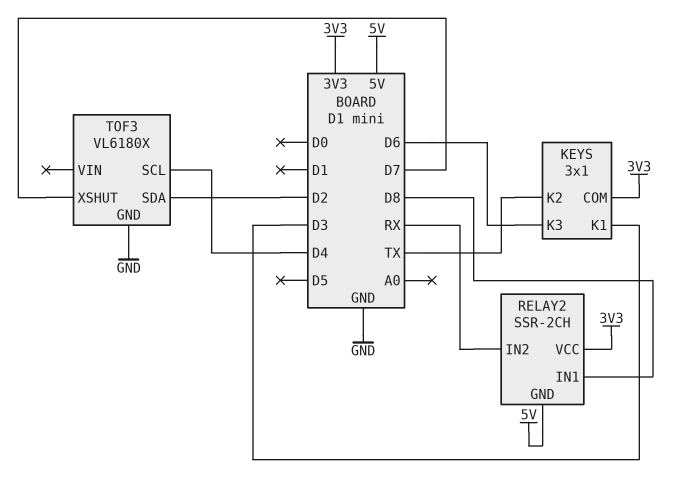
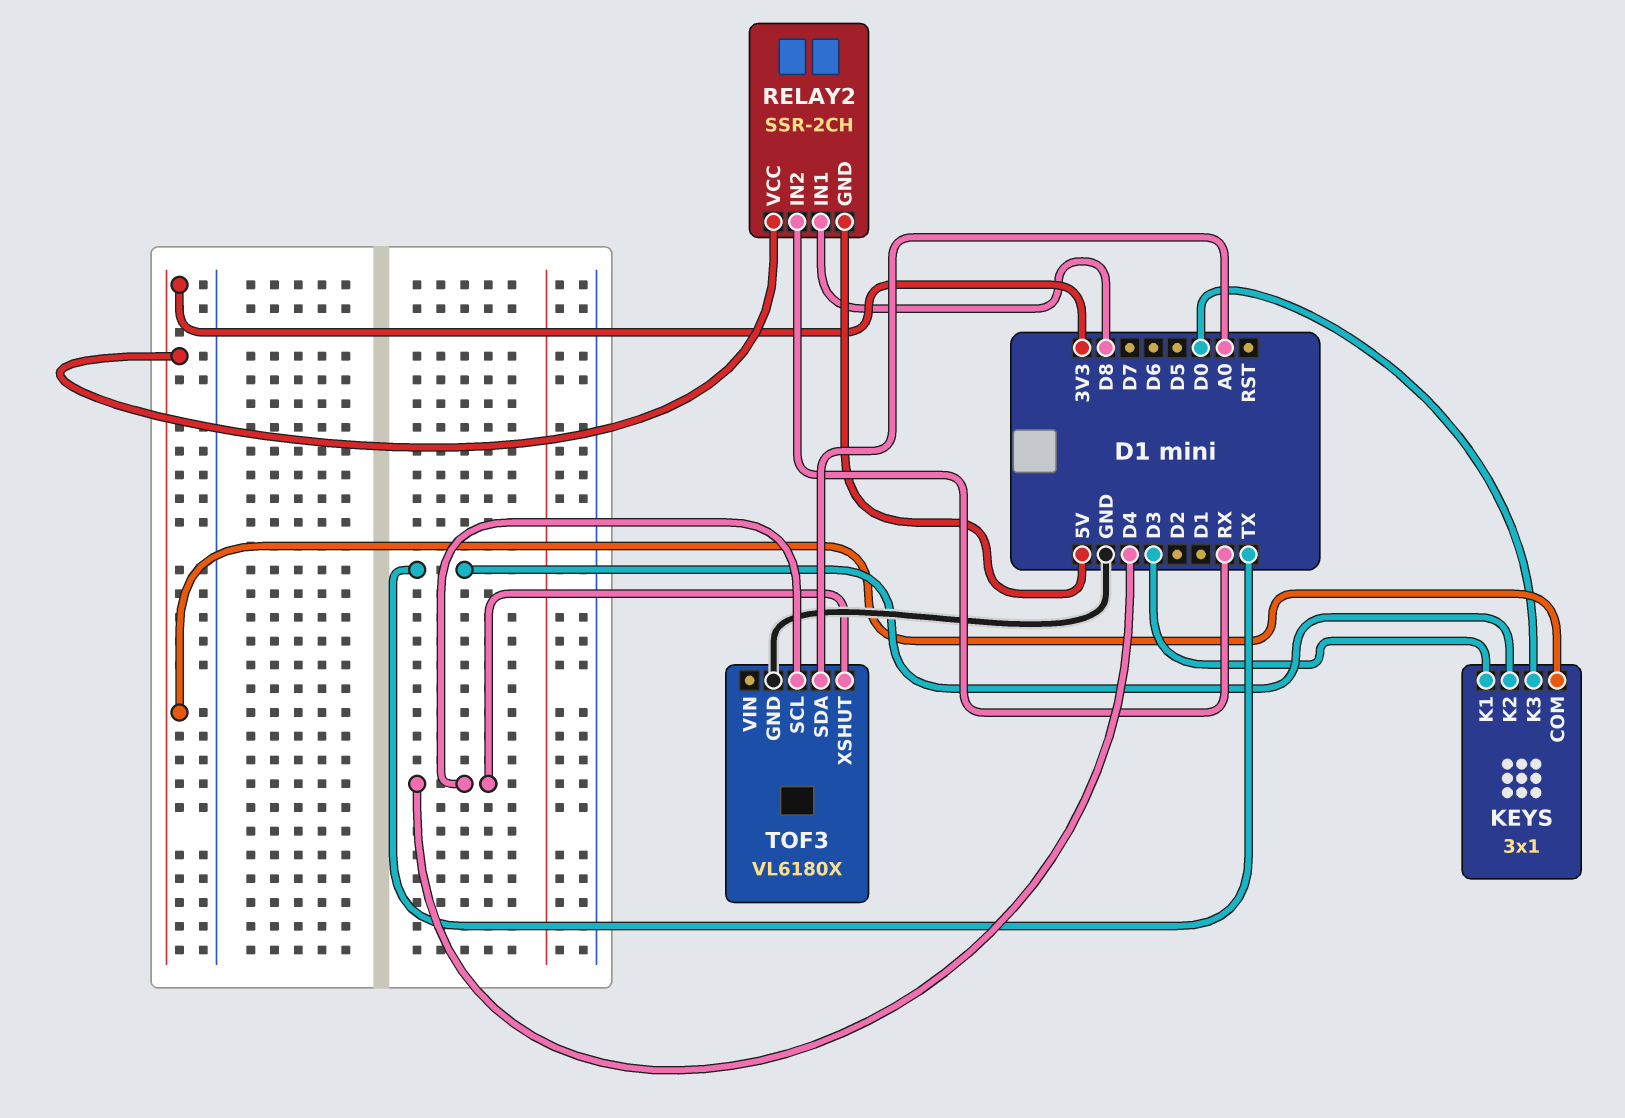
KEYS pin K3: D6 -> D0
TOF3 pin SDA: D2 -> A0
TOF3 pin XSHUT: D7 -> D4

